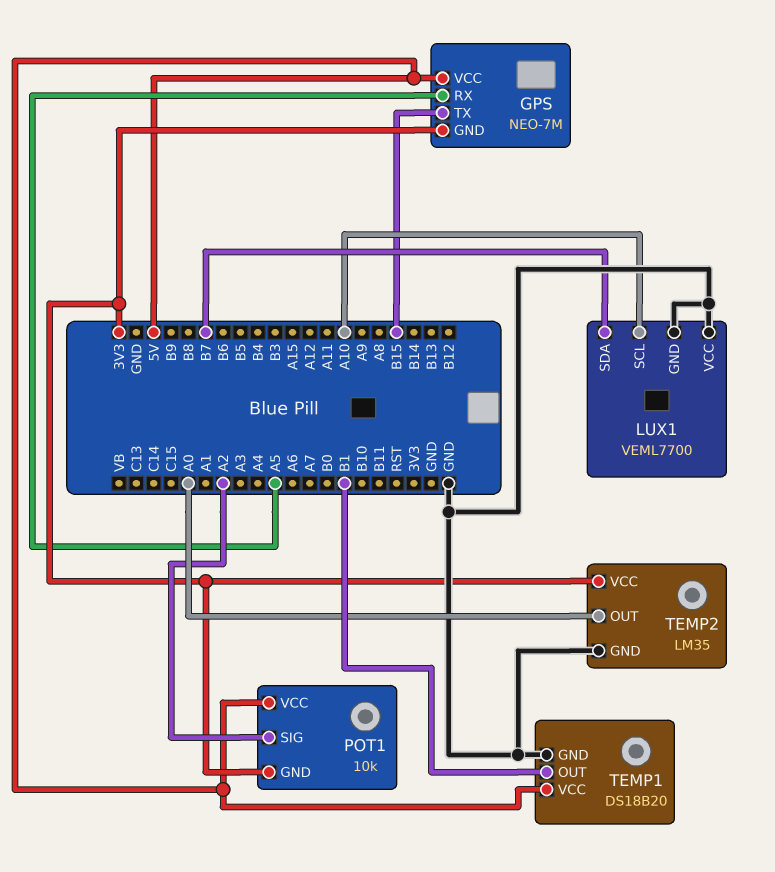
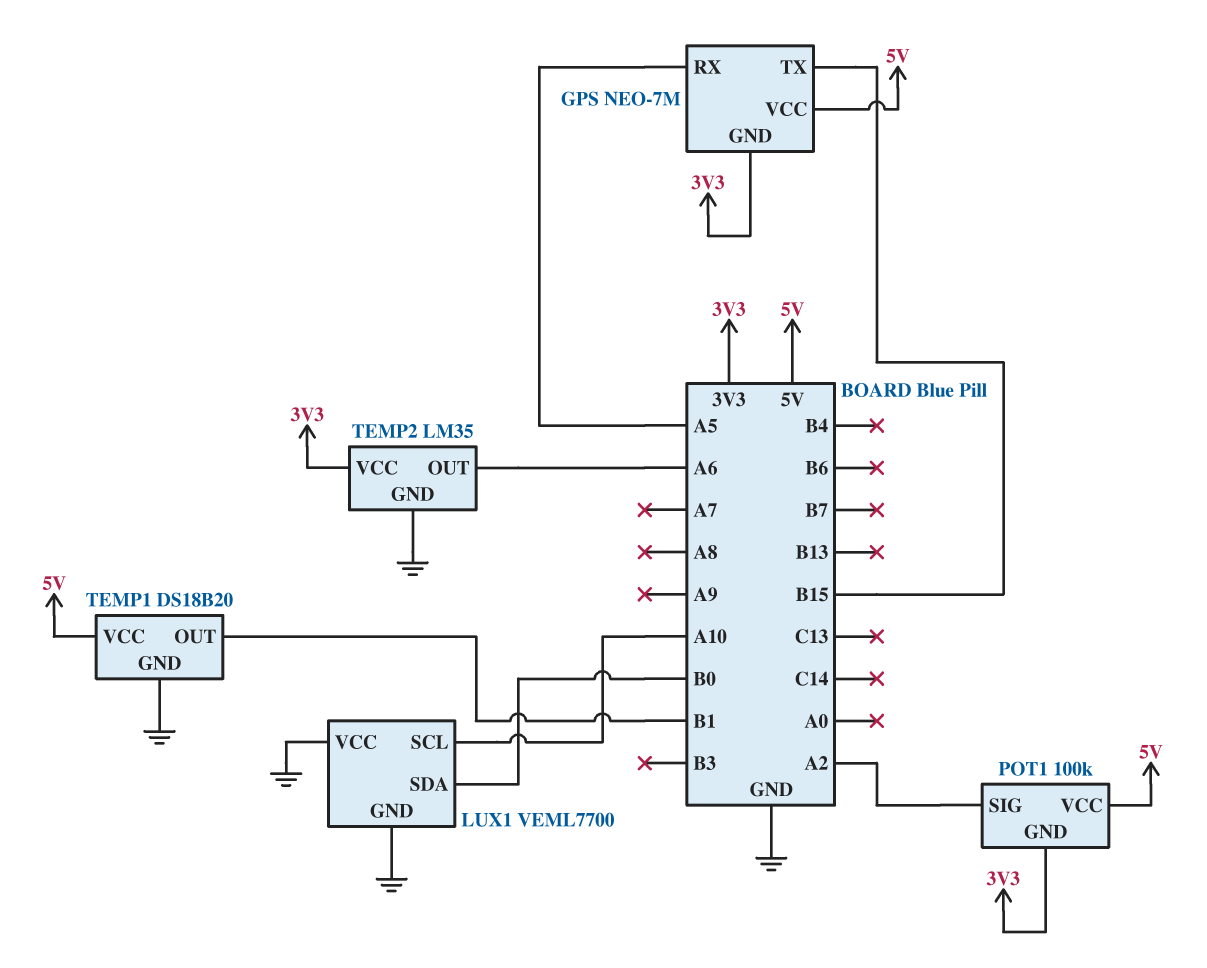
LUX1 pin SDA: B7 -> B0
POT1: 10k -> 100k
TEMP2 pin OUT: A0 -> A6

